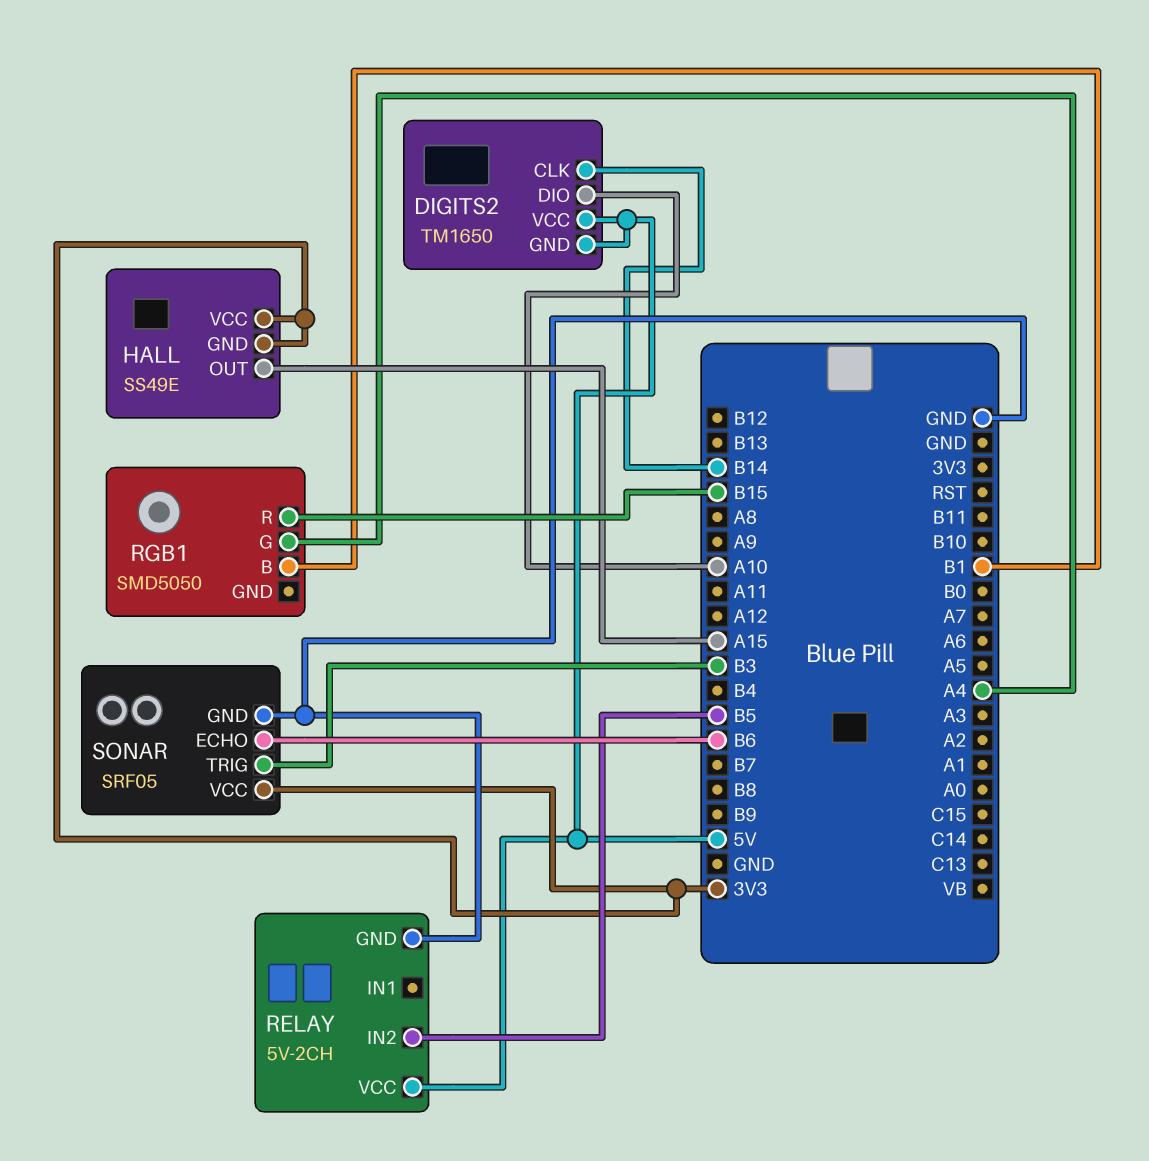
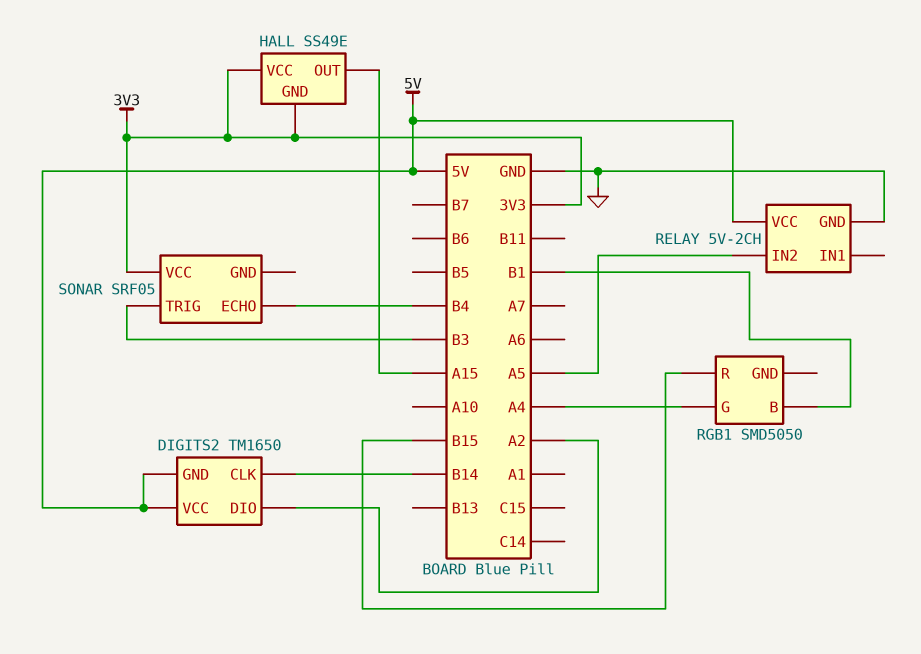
DIGITS2 pin DIO: A10 -> A2
RELAY pin IN2: B5 -> A5
SONAR pin ECHO: B6 -> B4
SONAR pin GND: GND -> none

